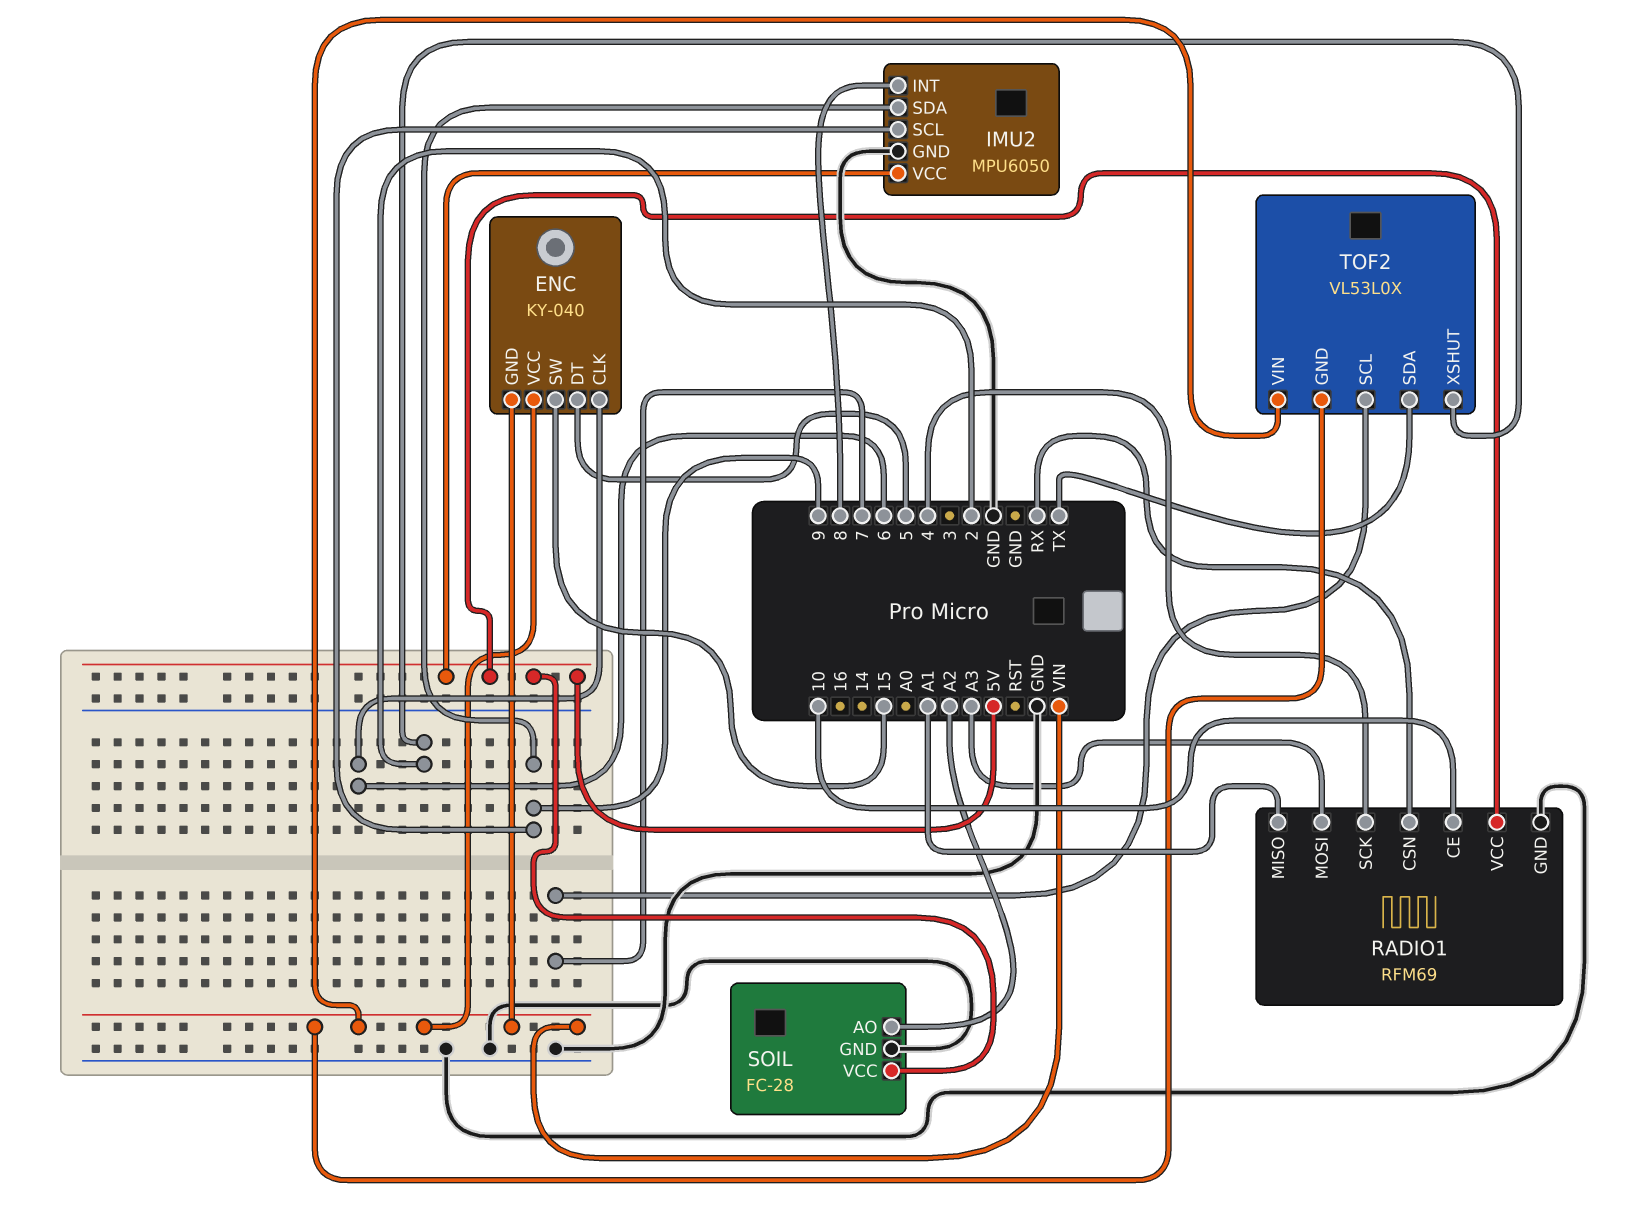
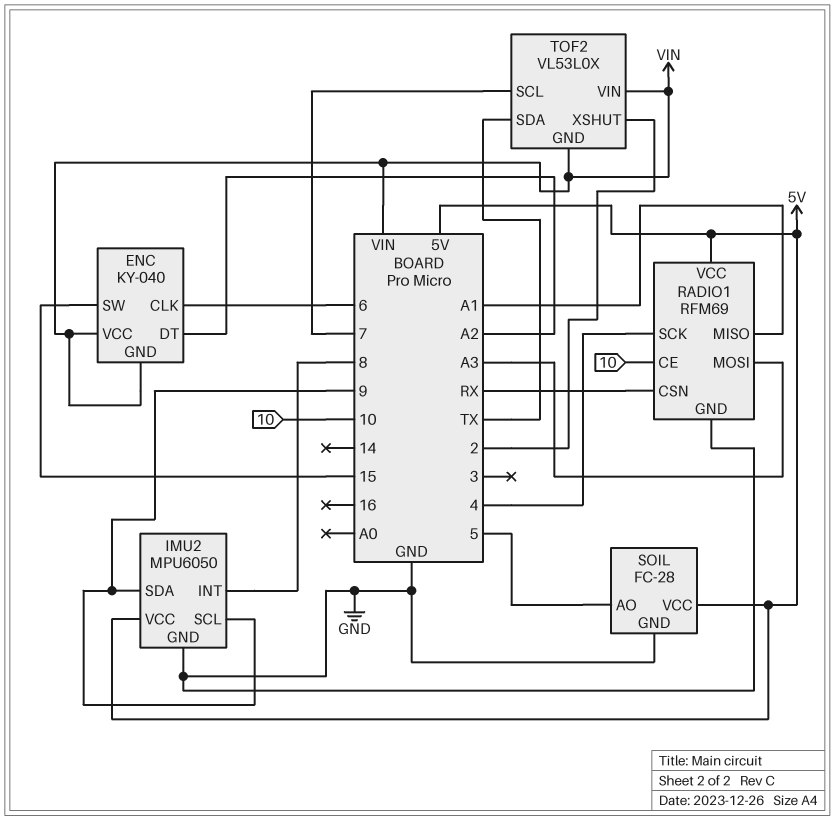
ENC pin DT: 5 -> A2
SOIL pin AO: A2 -> 5

